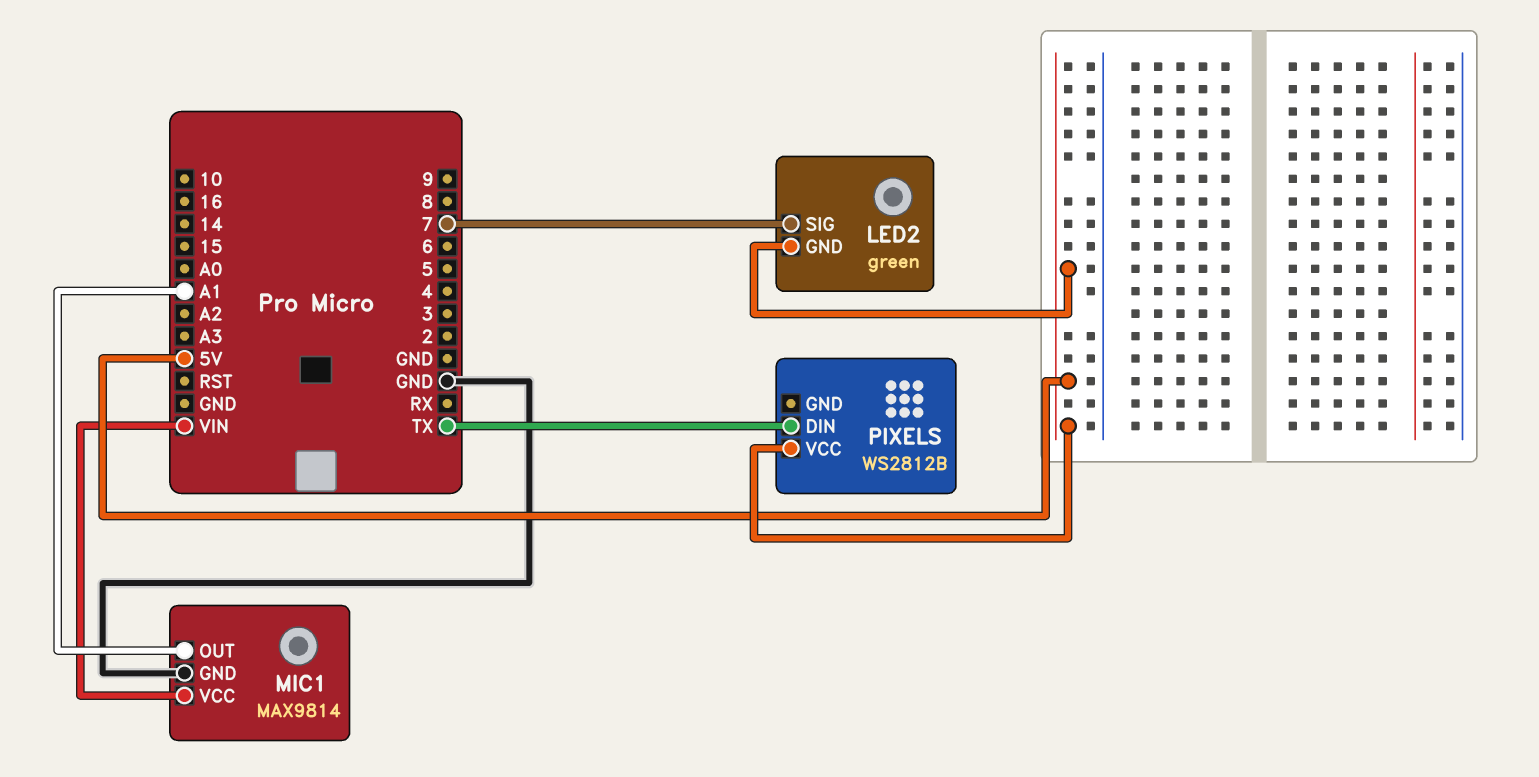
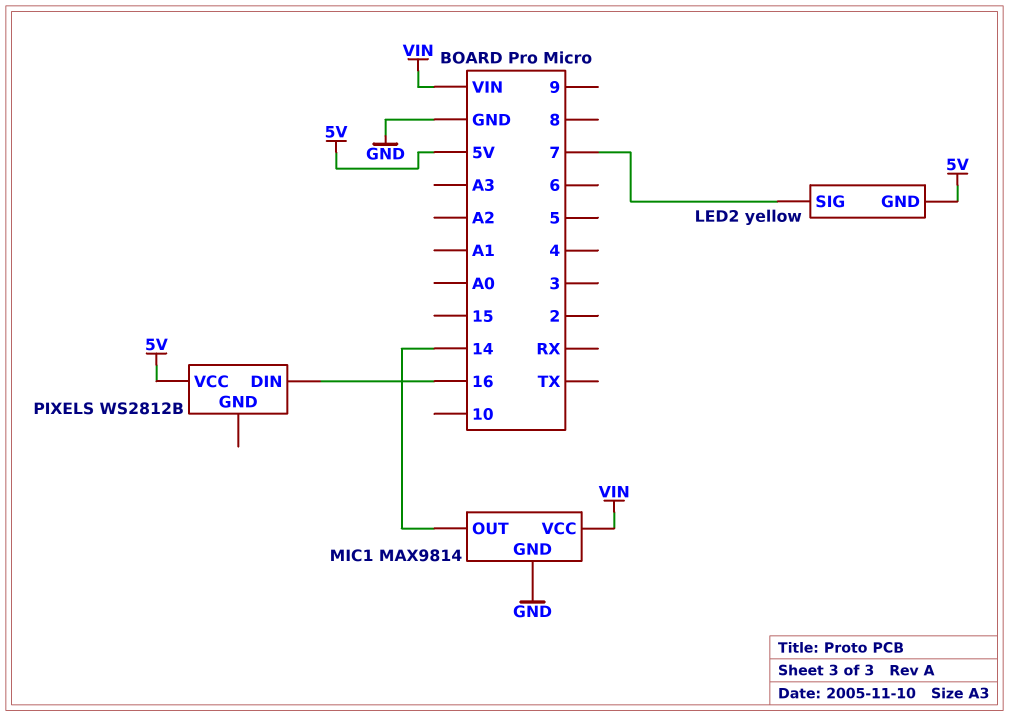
LED2: green -> yellow
MIC1 pin OUT: A1 -> 14
PIXELS pin DIN: TX -> 16

